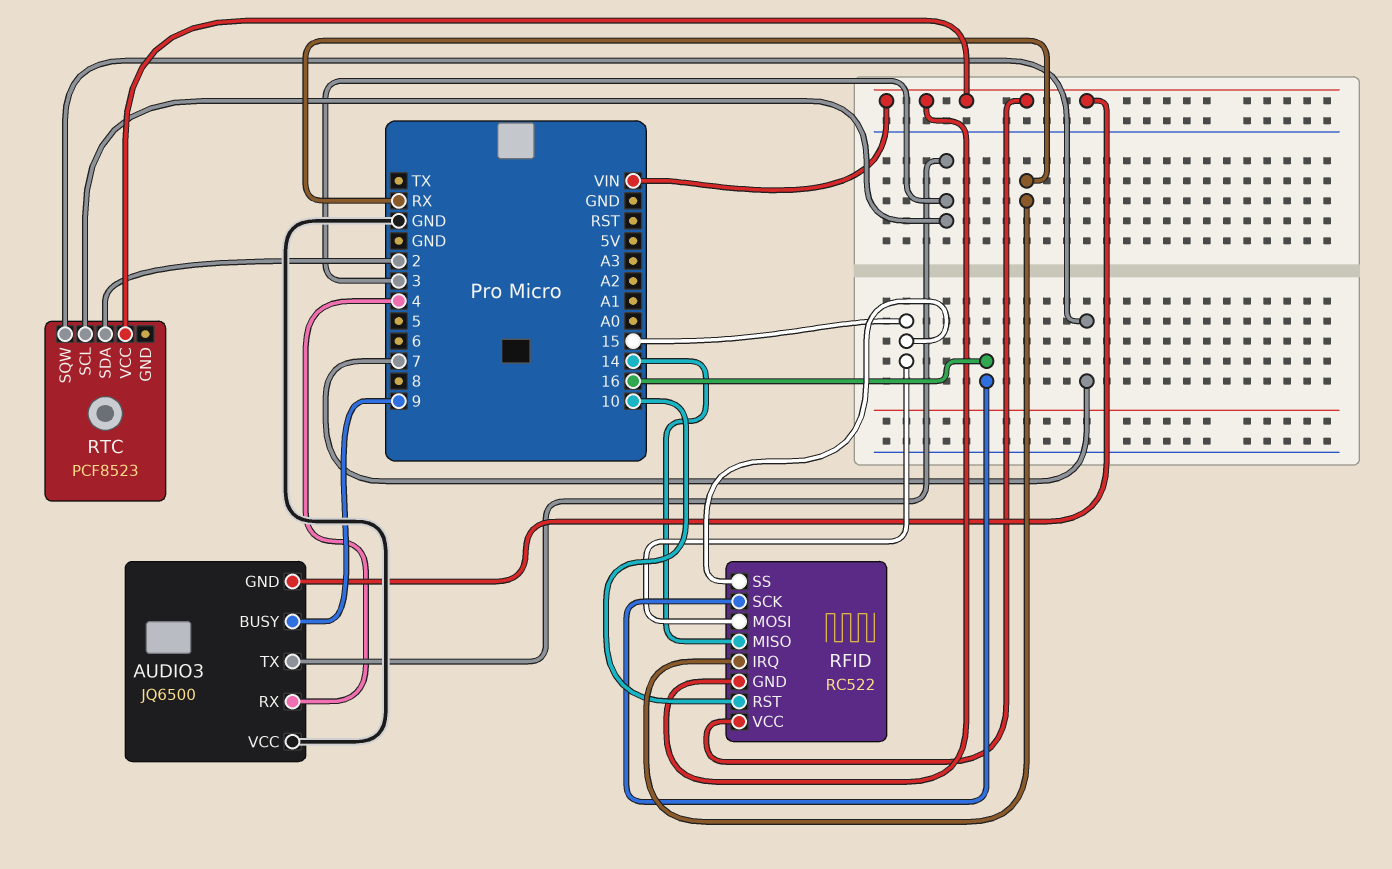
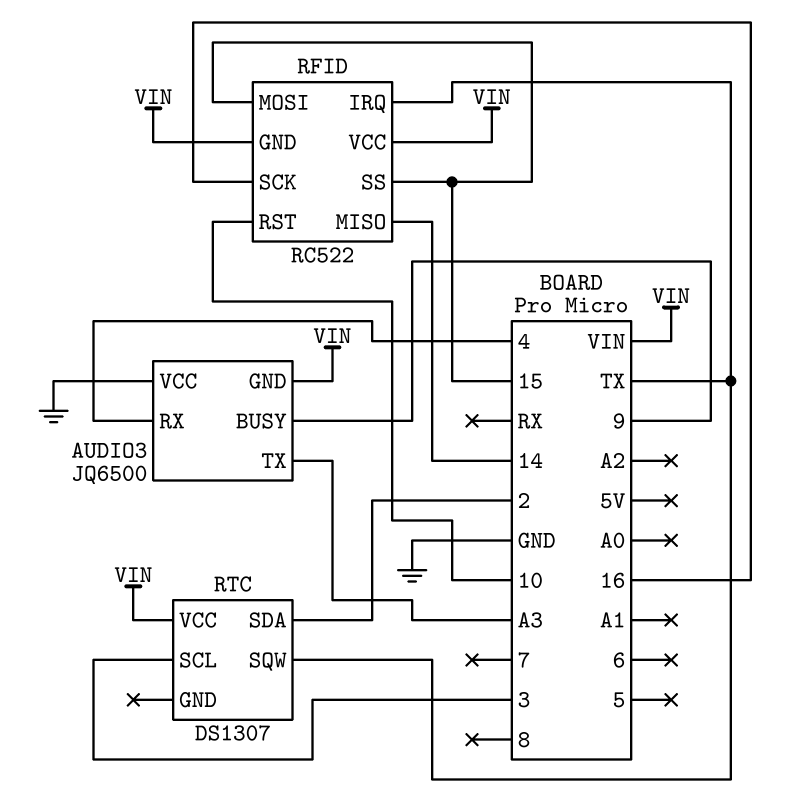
AUDIO3 pin TX: 3 -> A3
RFID pin IRQ: RX -> TX
RTC: PCF8523 -> DS1307
RTC pin SQW: 7 -> TX

